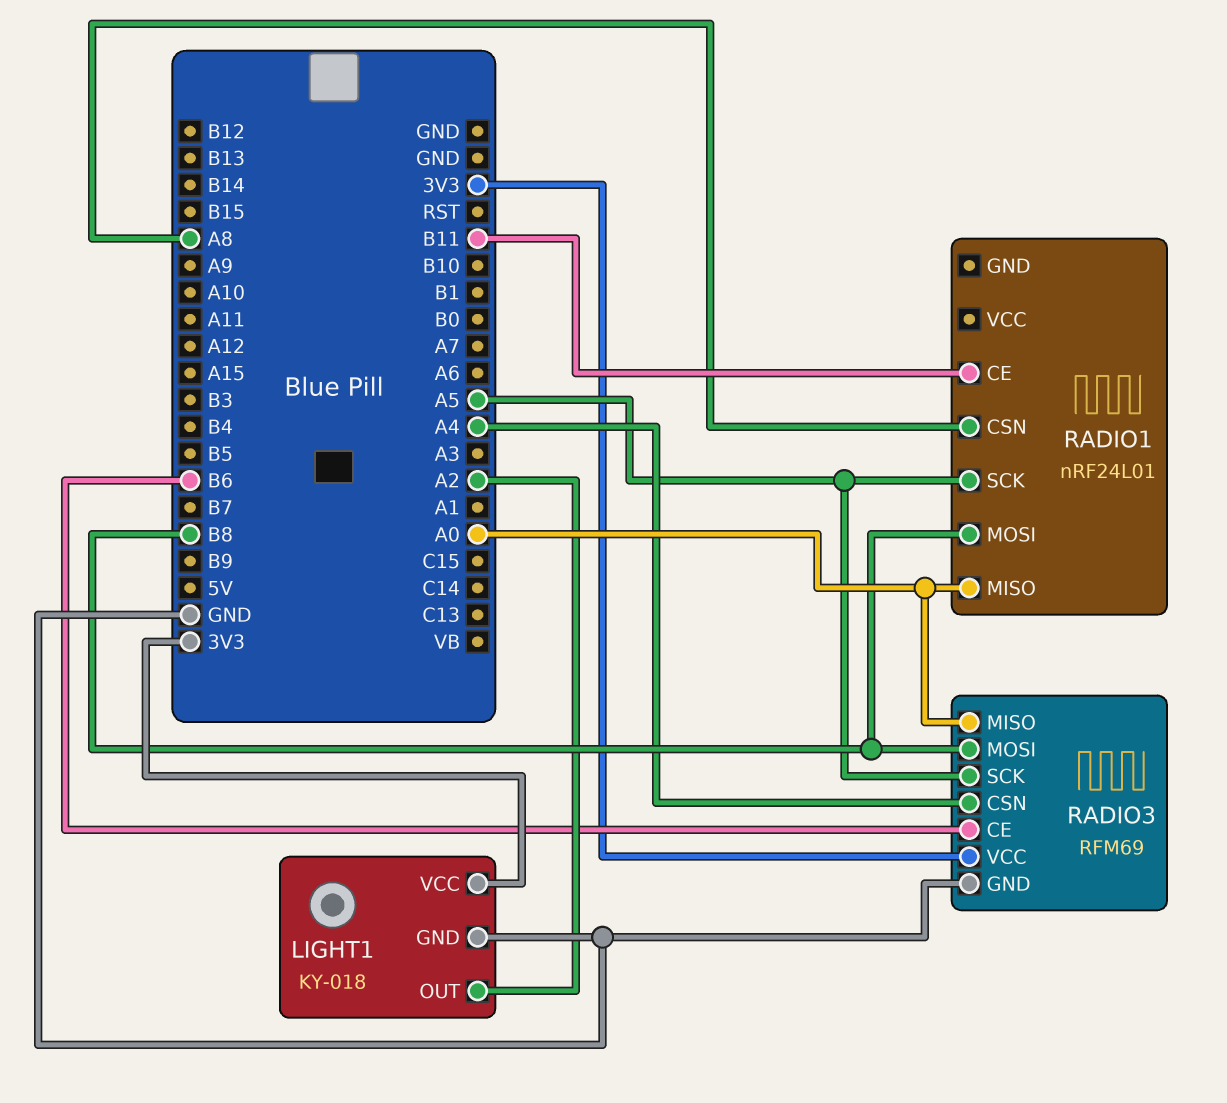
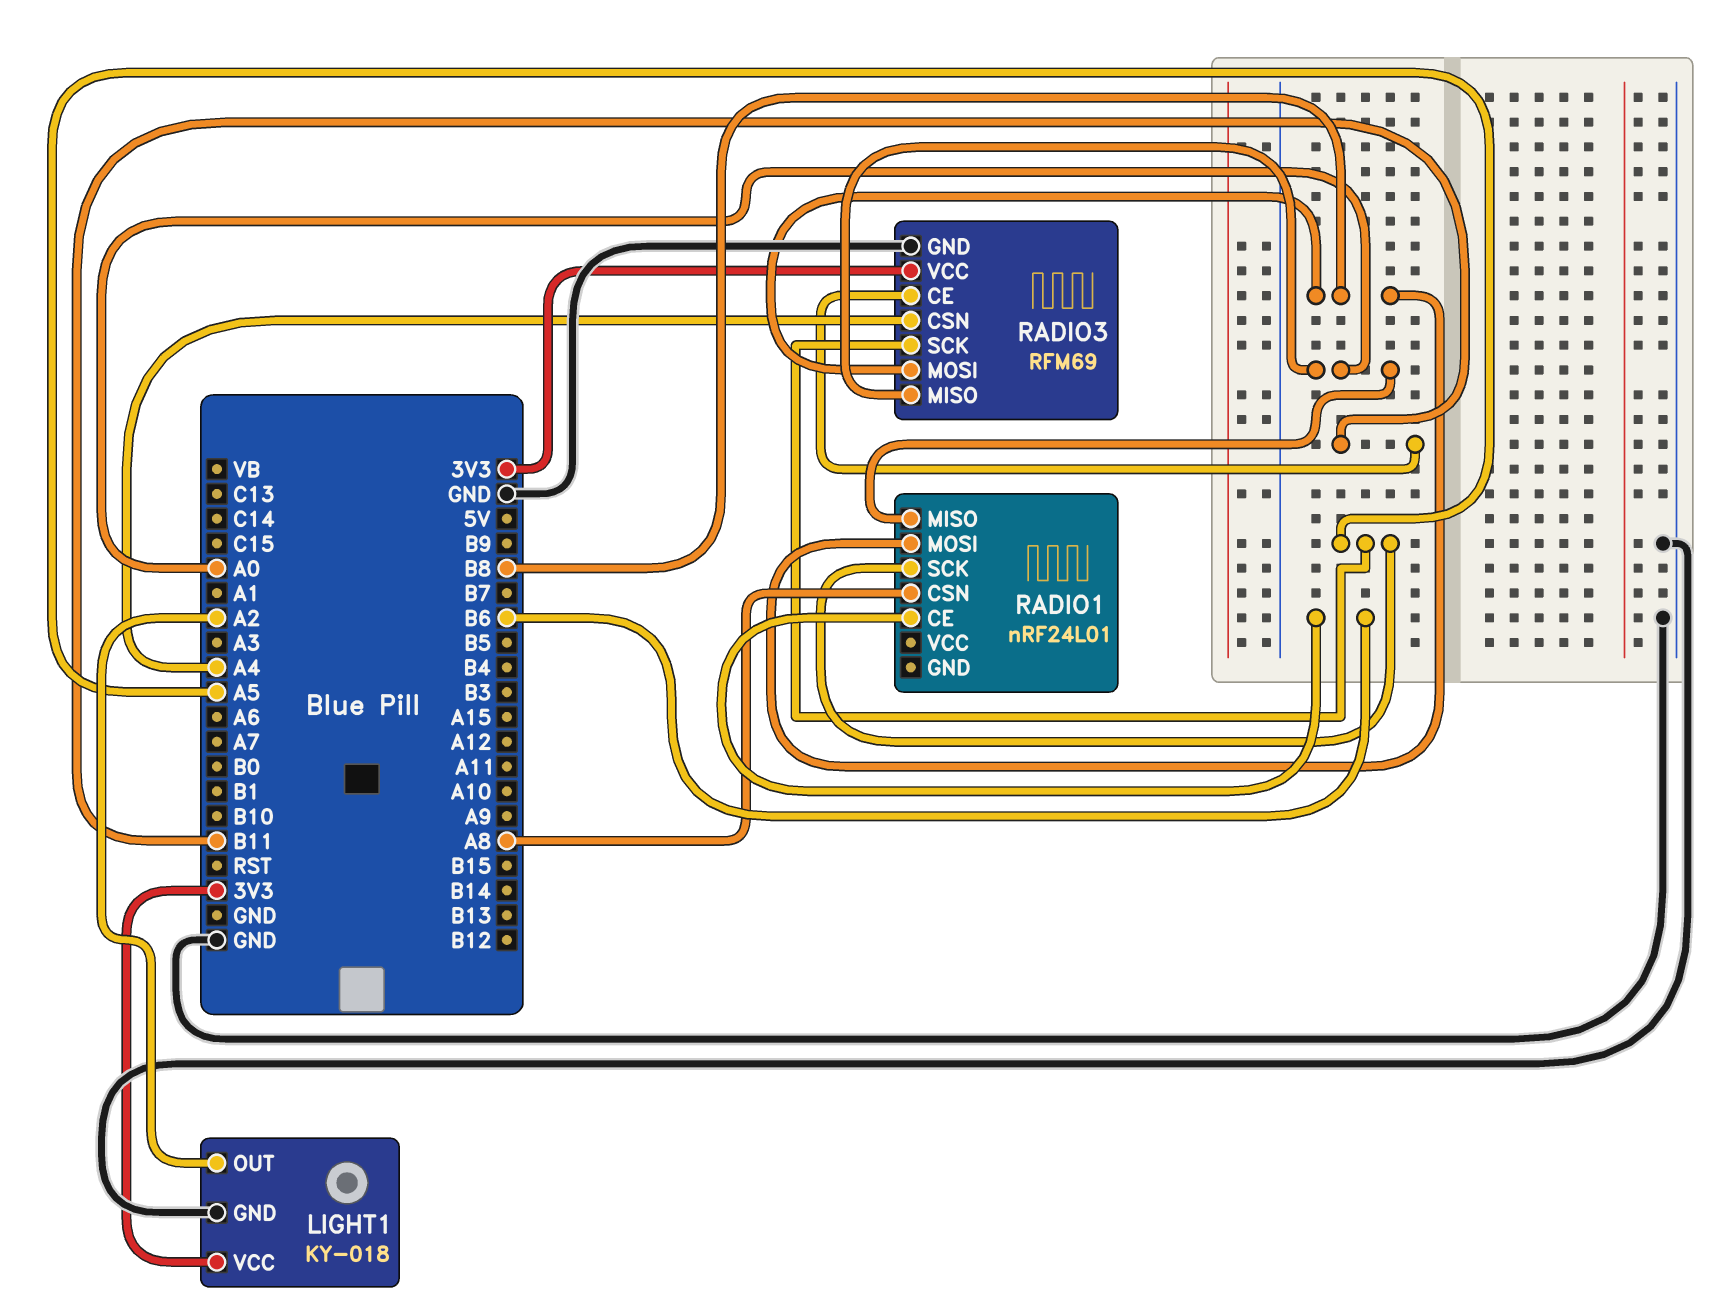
RADIO1 pin CE: B11 -> B6
RADIO3 pin CE: B6 -> B11

